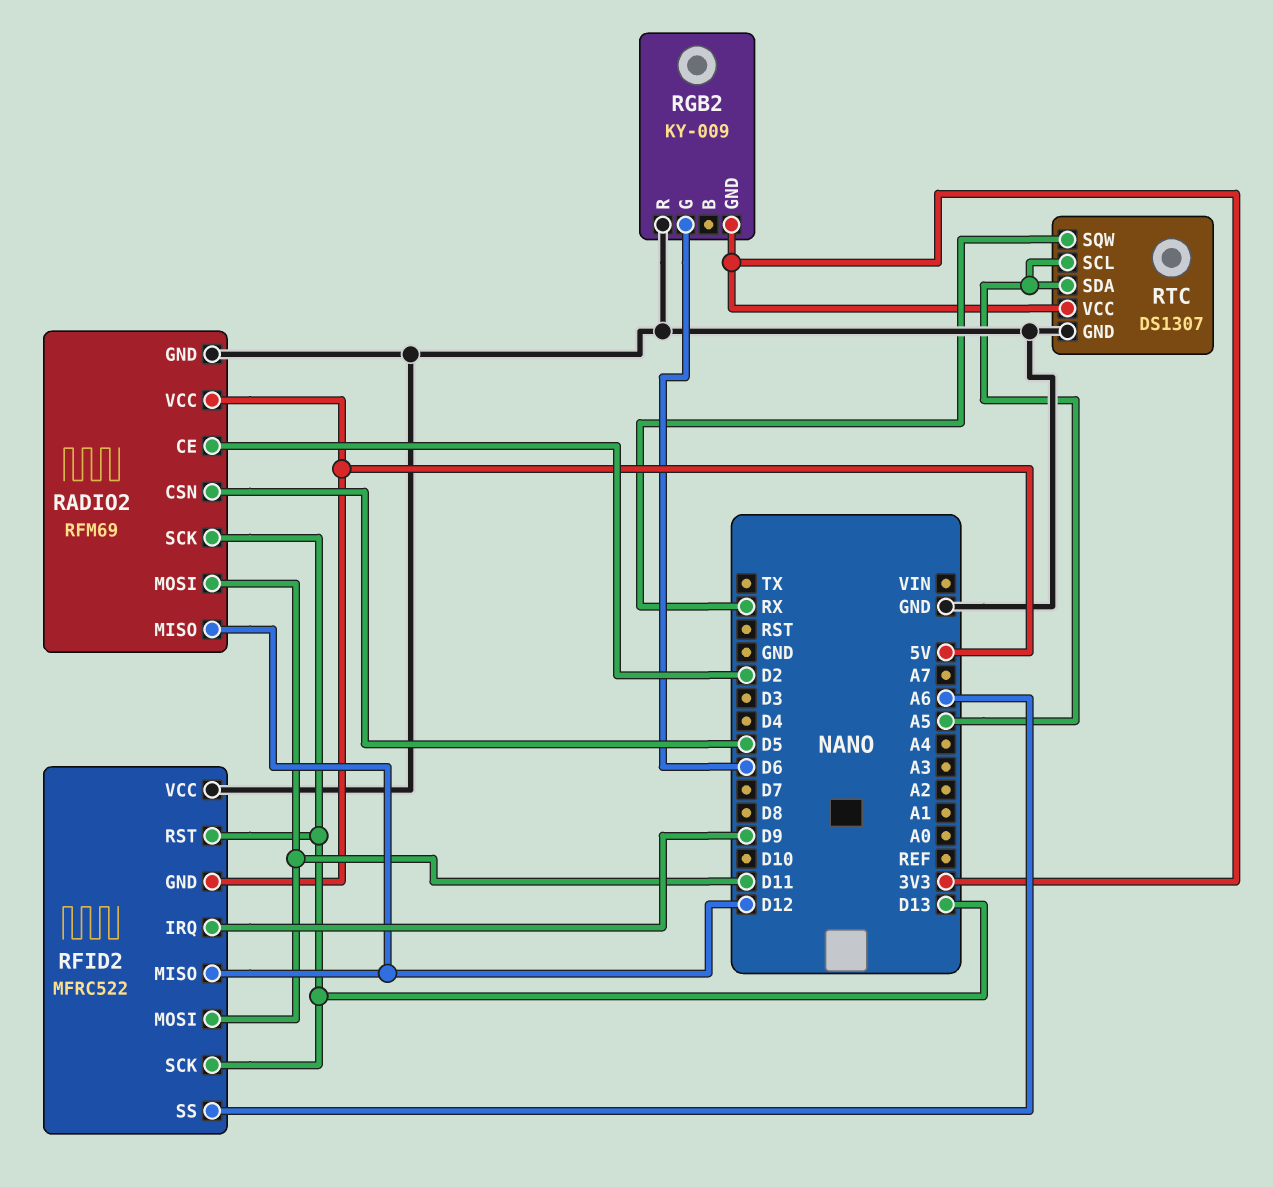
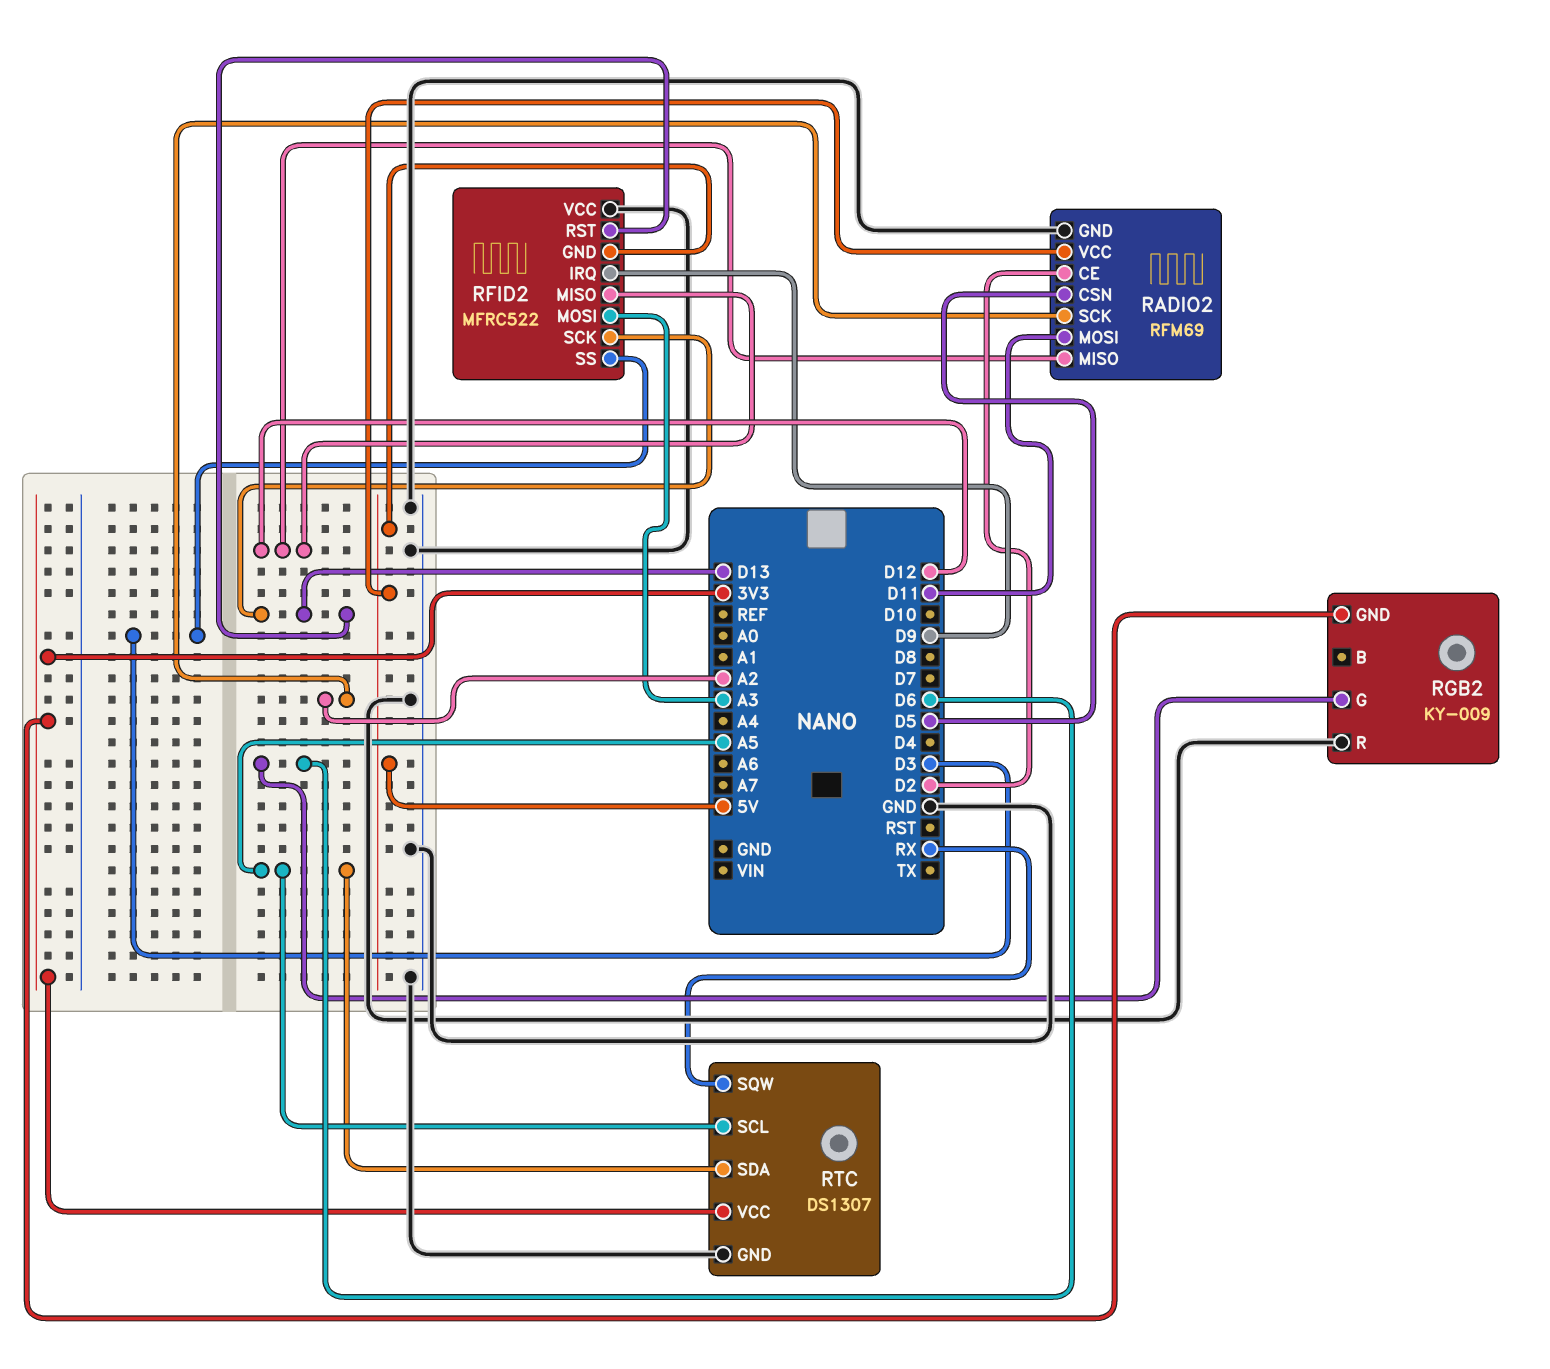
RADIO2 pin SCK: D13 -> A2
RFID2 pin MOSI: D11 -> A3
RFID2 pin SS: A6 -> D3

